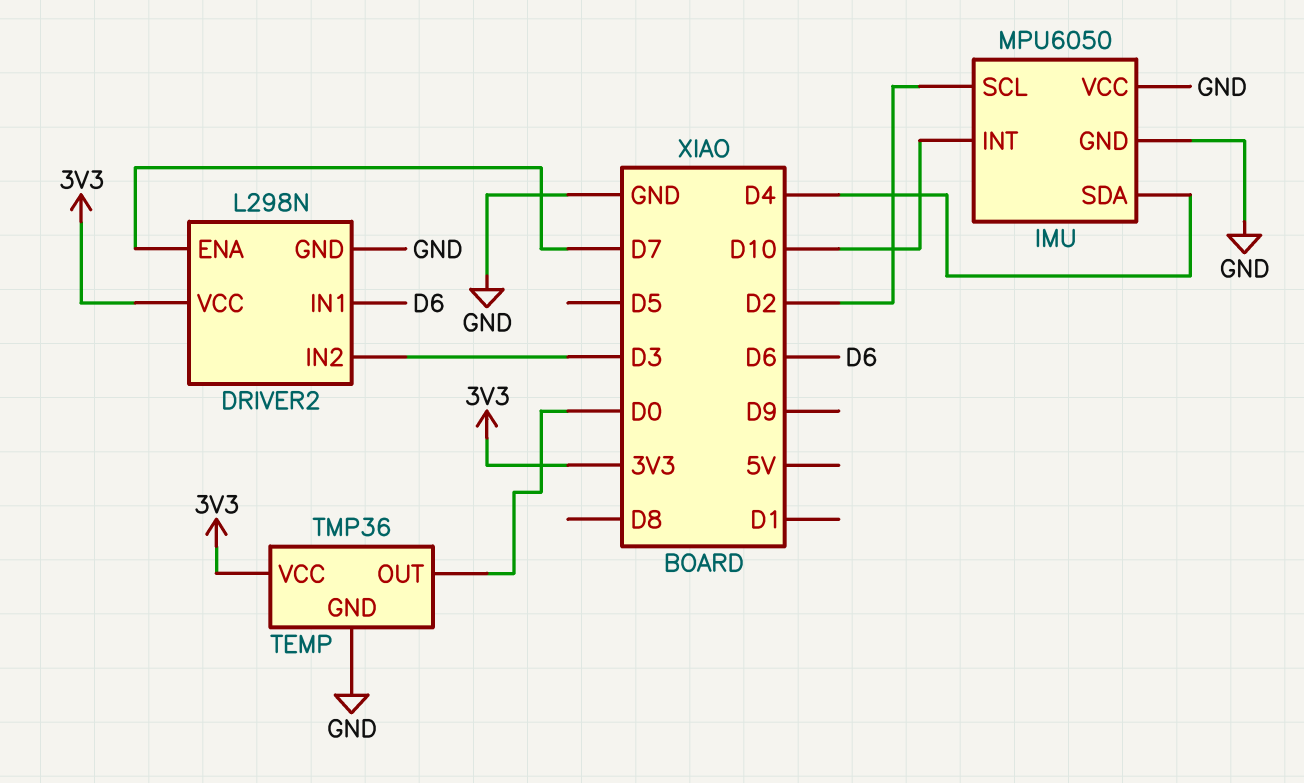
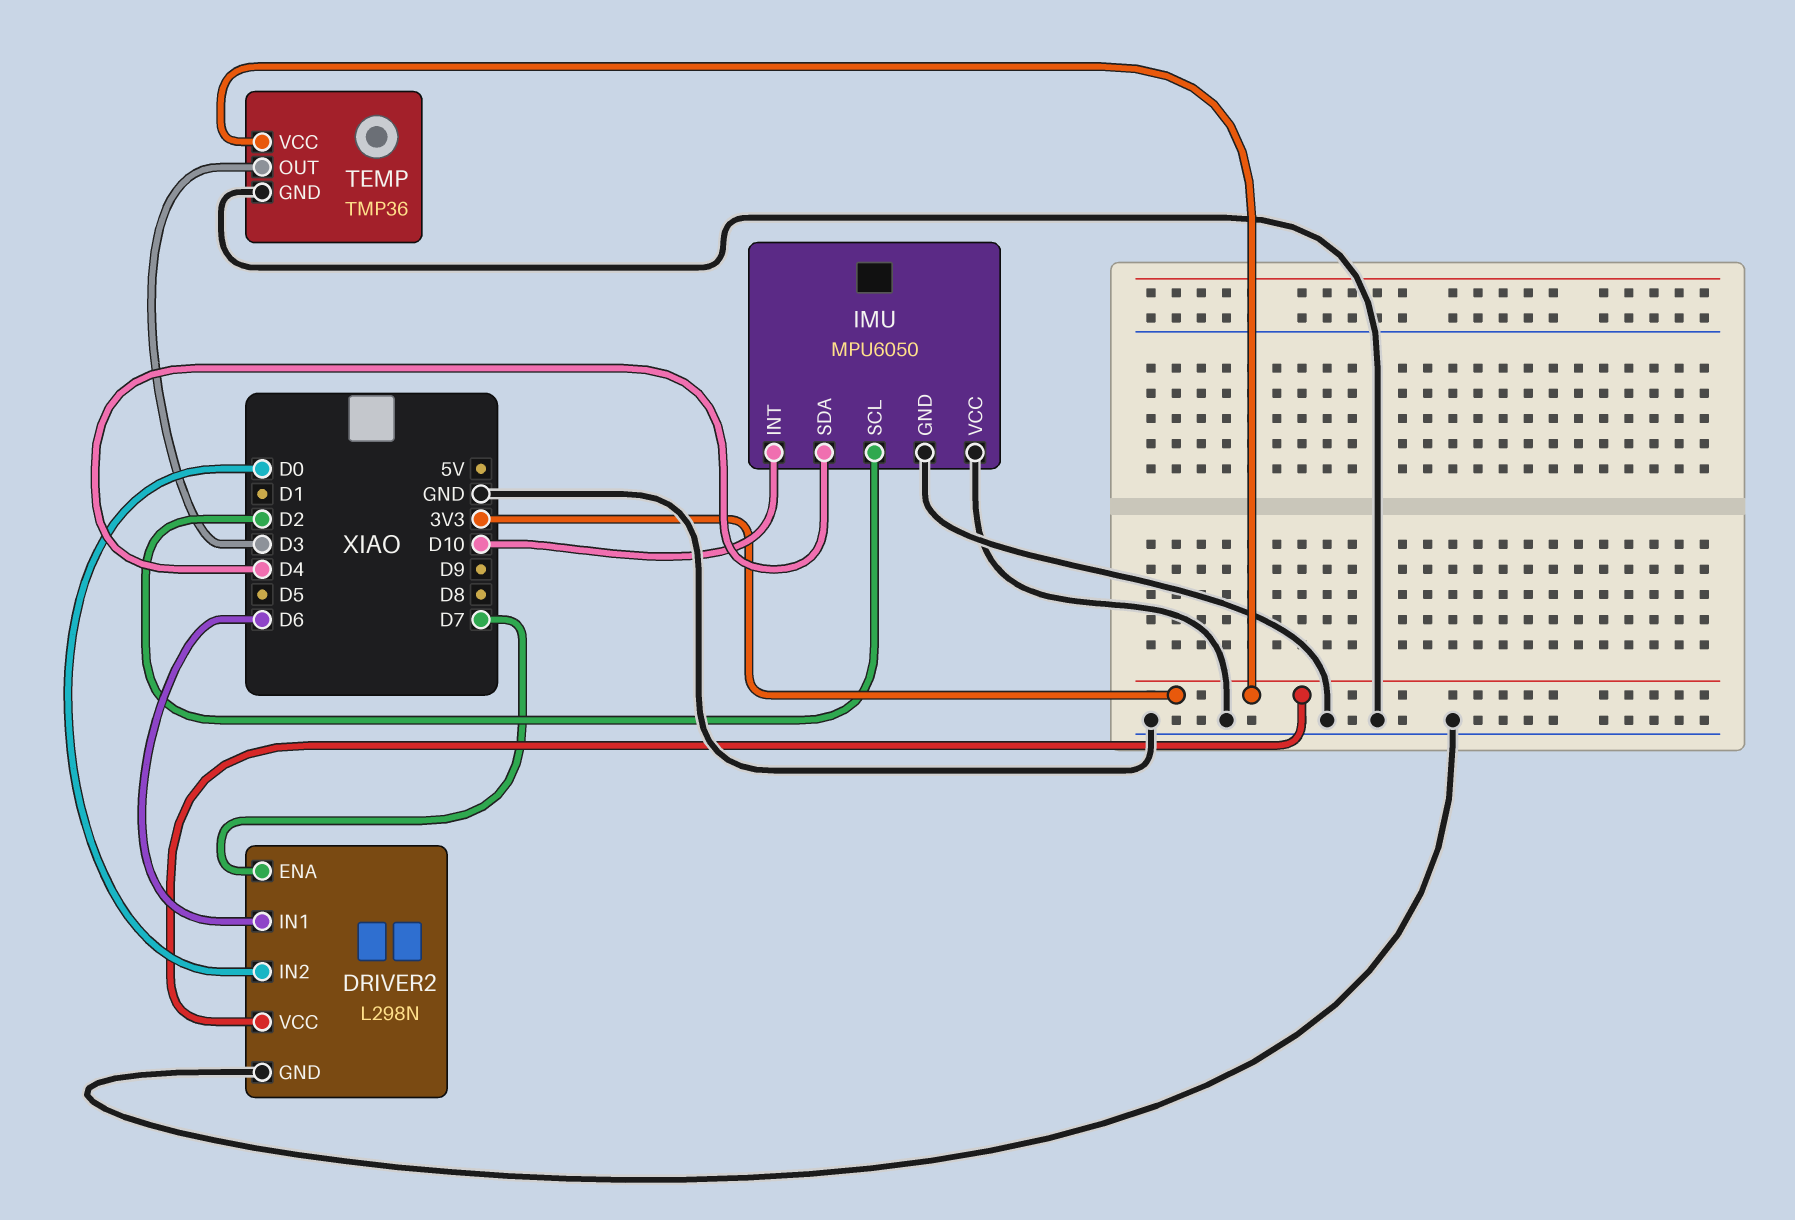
DRIVER2 pin IN2: D3 -> D0
TEMP pin OUT: D0 -> D3

